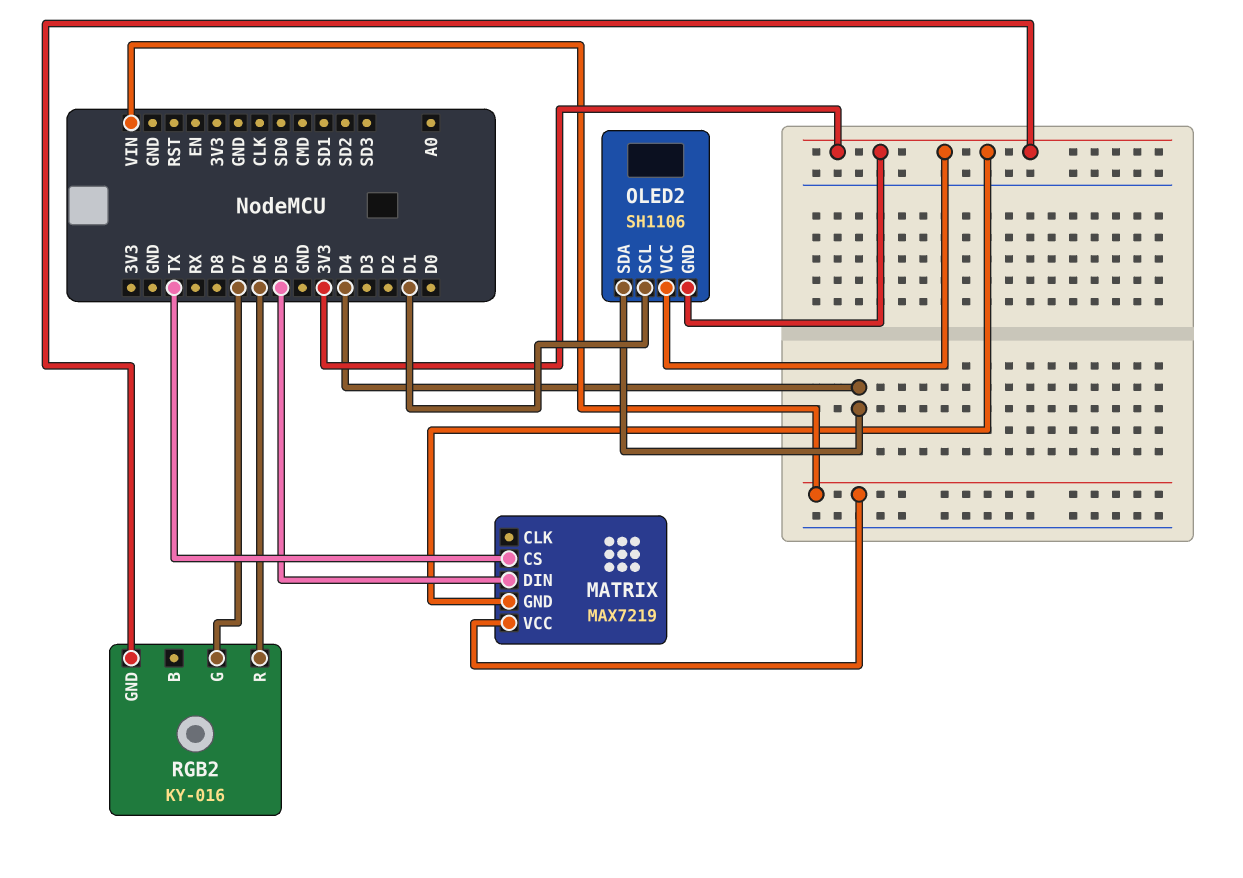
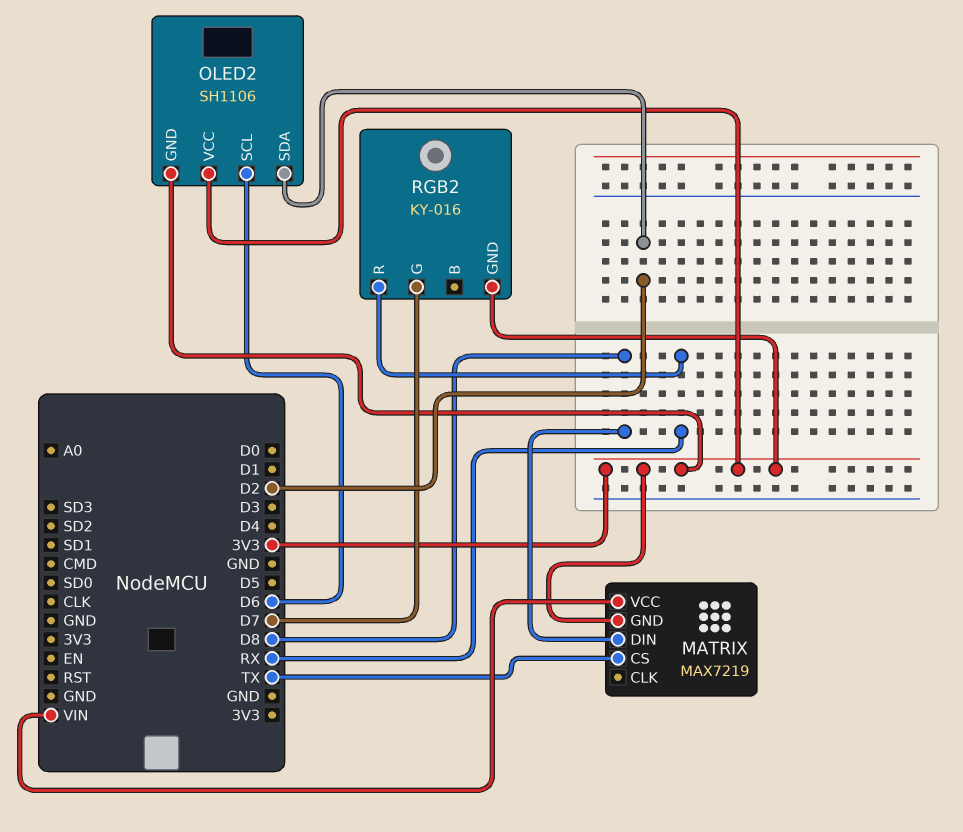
MATRIX pin DIN: D5 -> D8
OLED2 pin SCL: D1 -> D6
OLED2 pin SDA: D4 -> D2
RGB2 pin R: D6 -> RX

